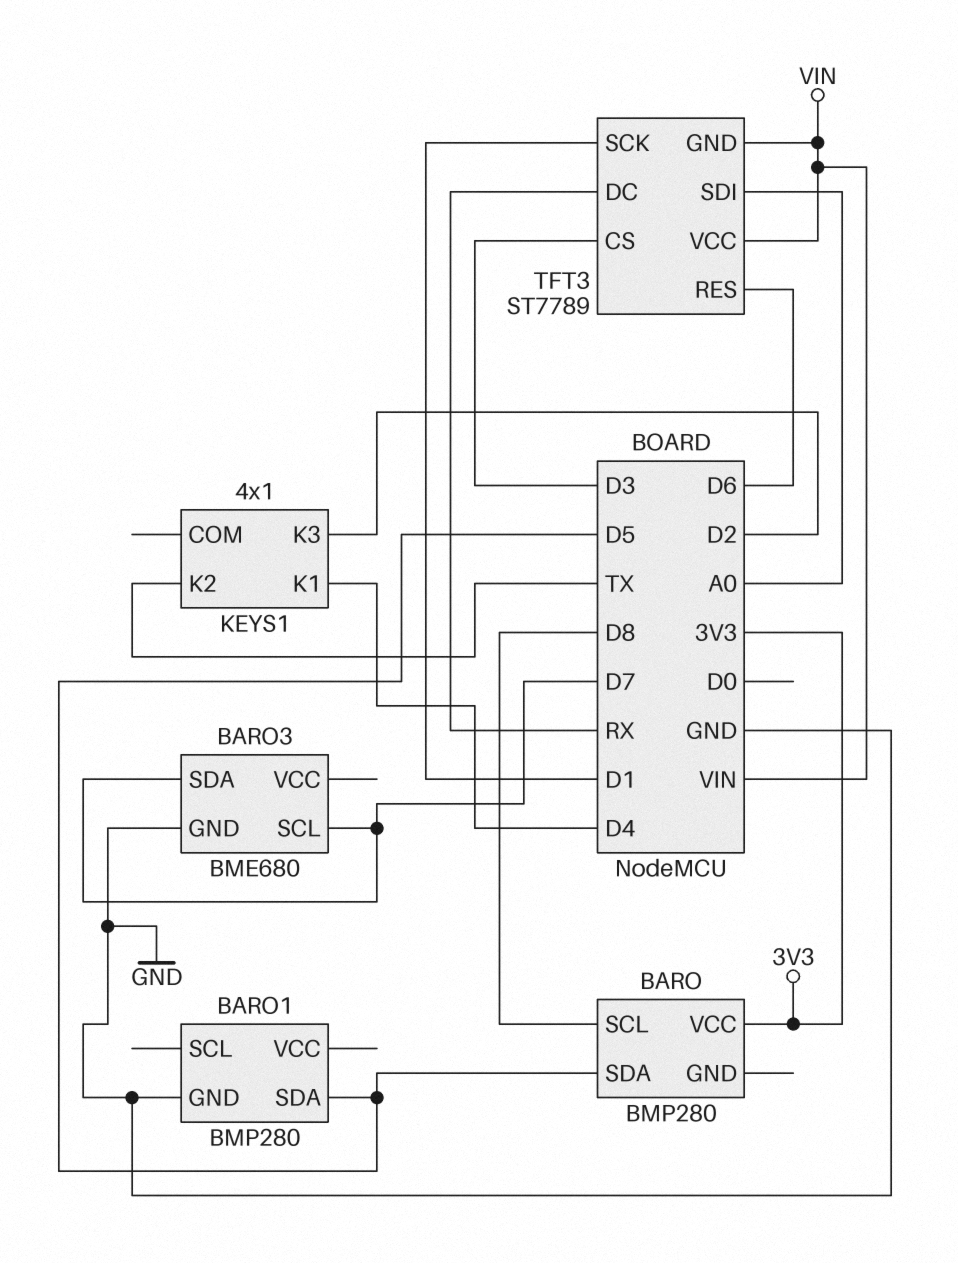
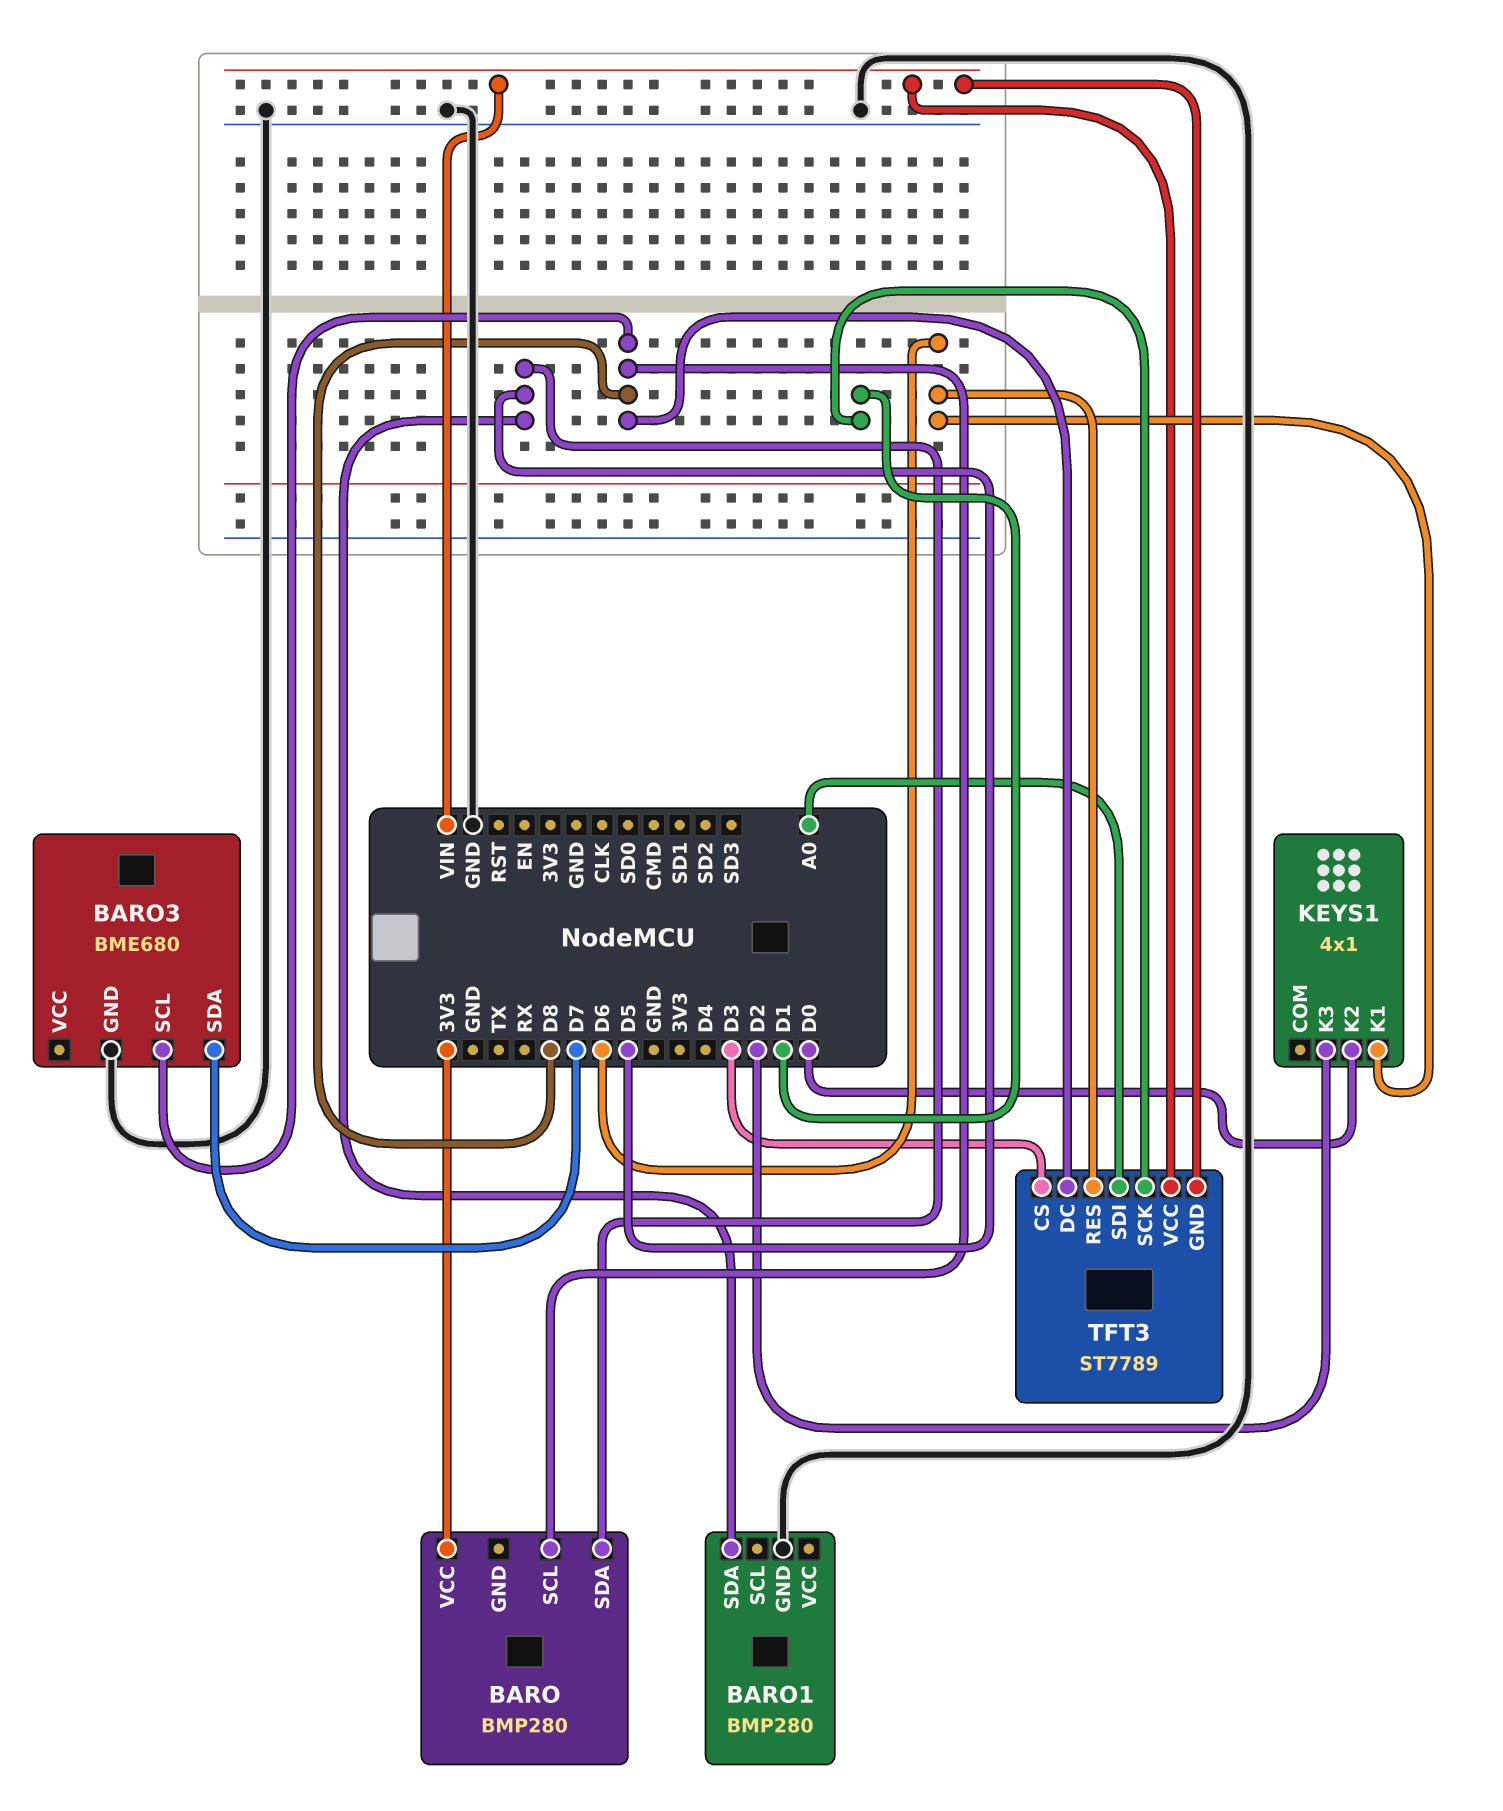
BARO3 pin SCL: D7 -> D8
KEYS1 pin K1: D4 -> D6
KEYS1 pin K2: TX -> D0
TFT3 pin DC: RX -> D8

